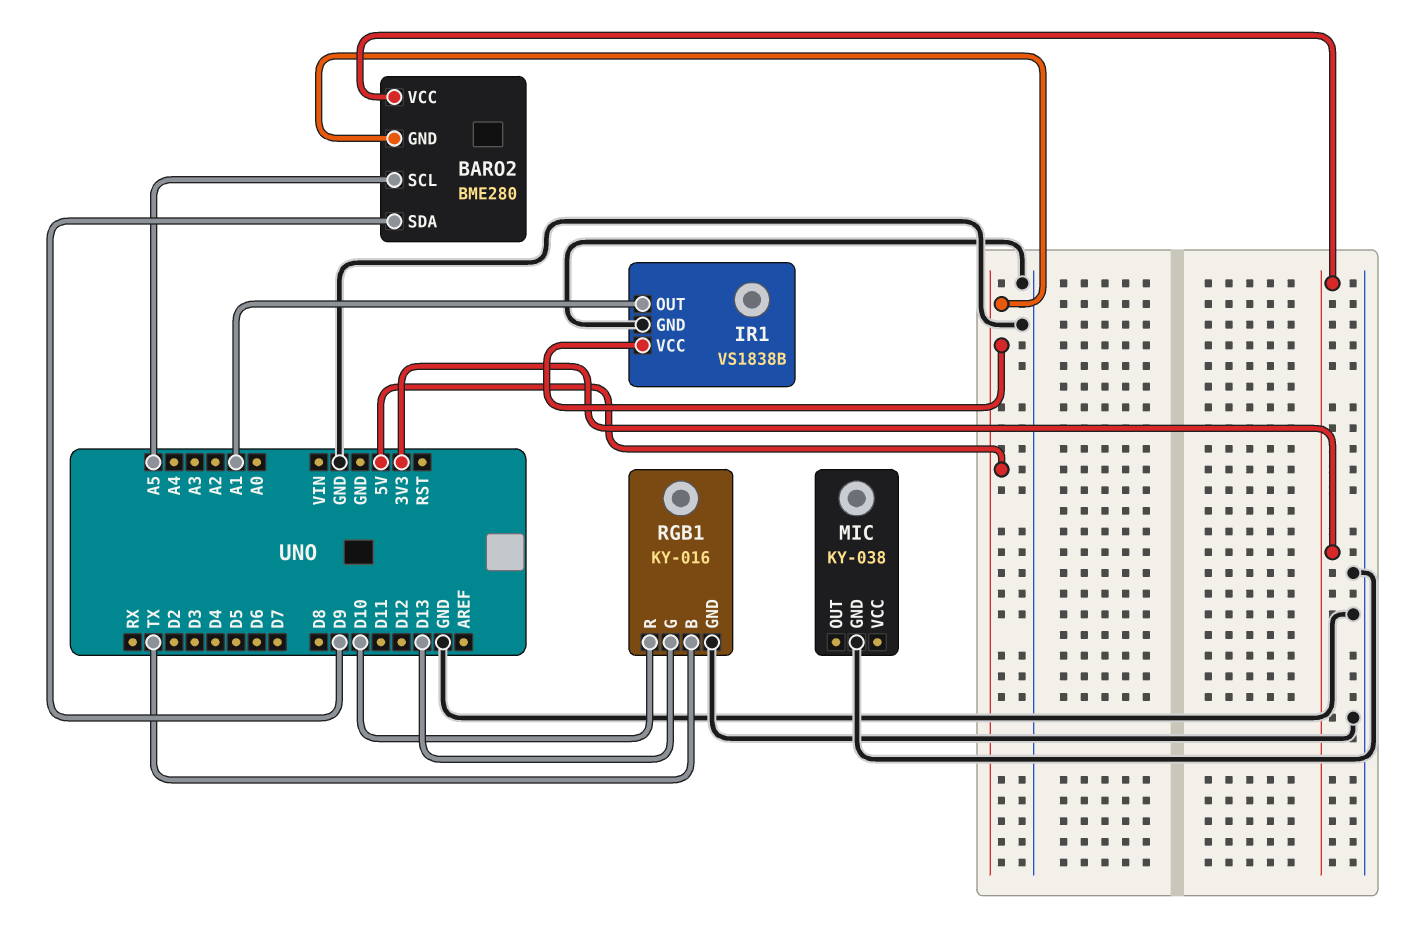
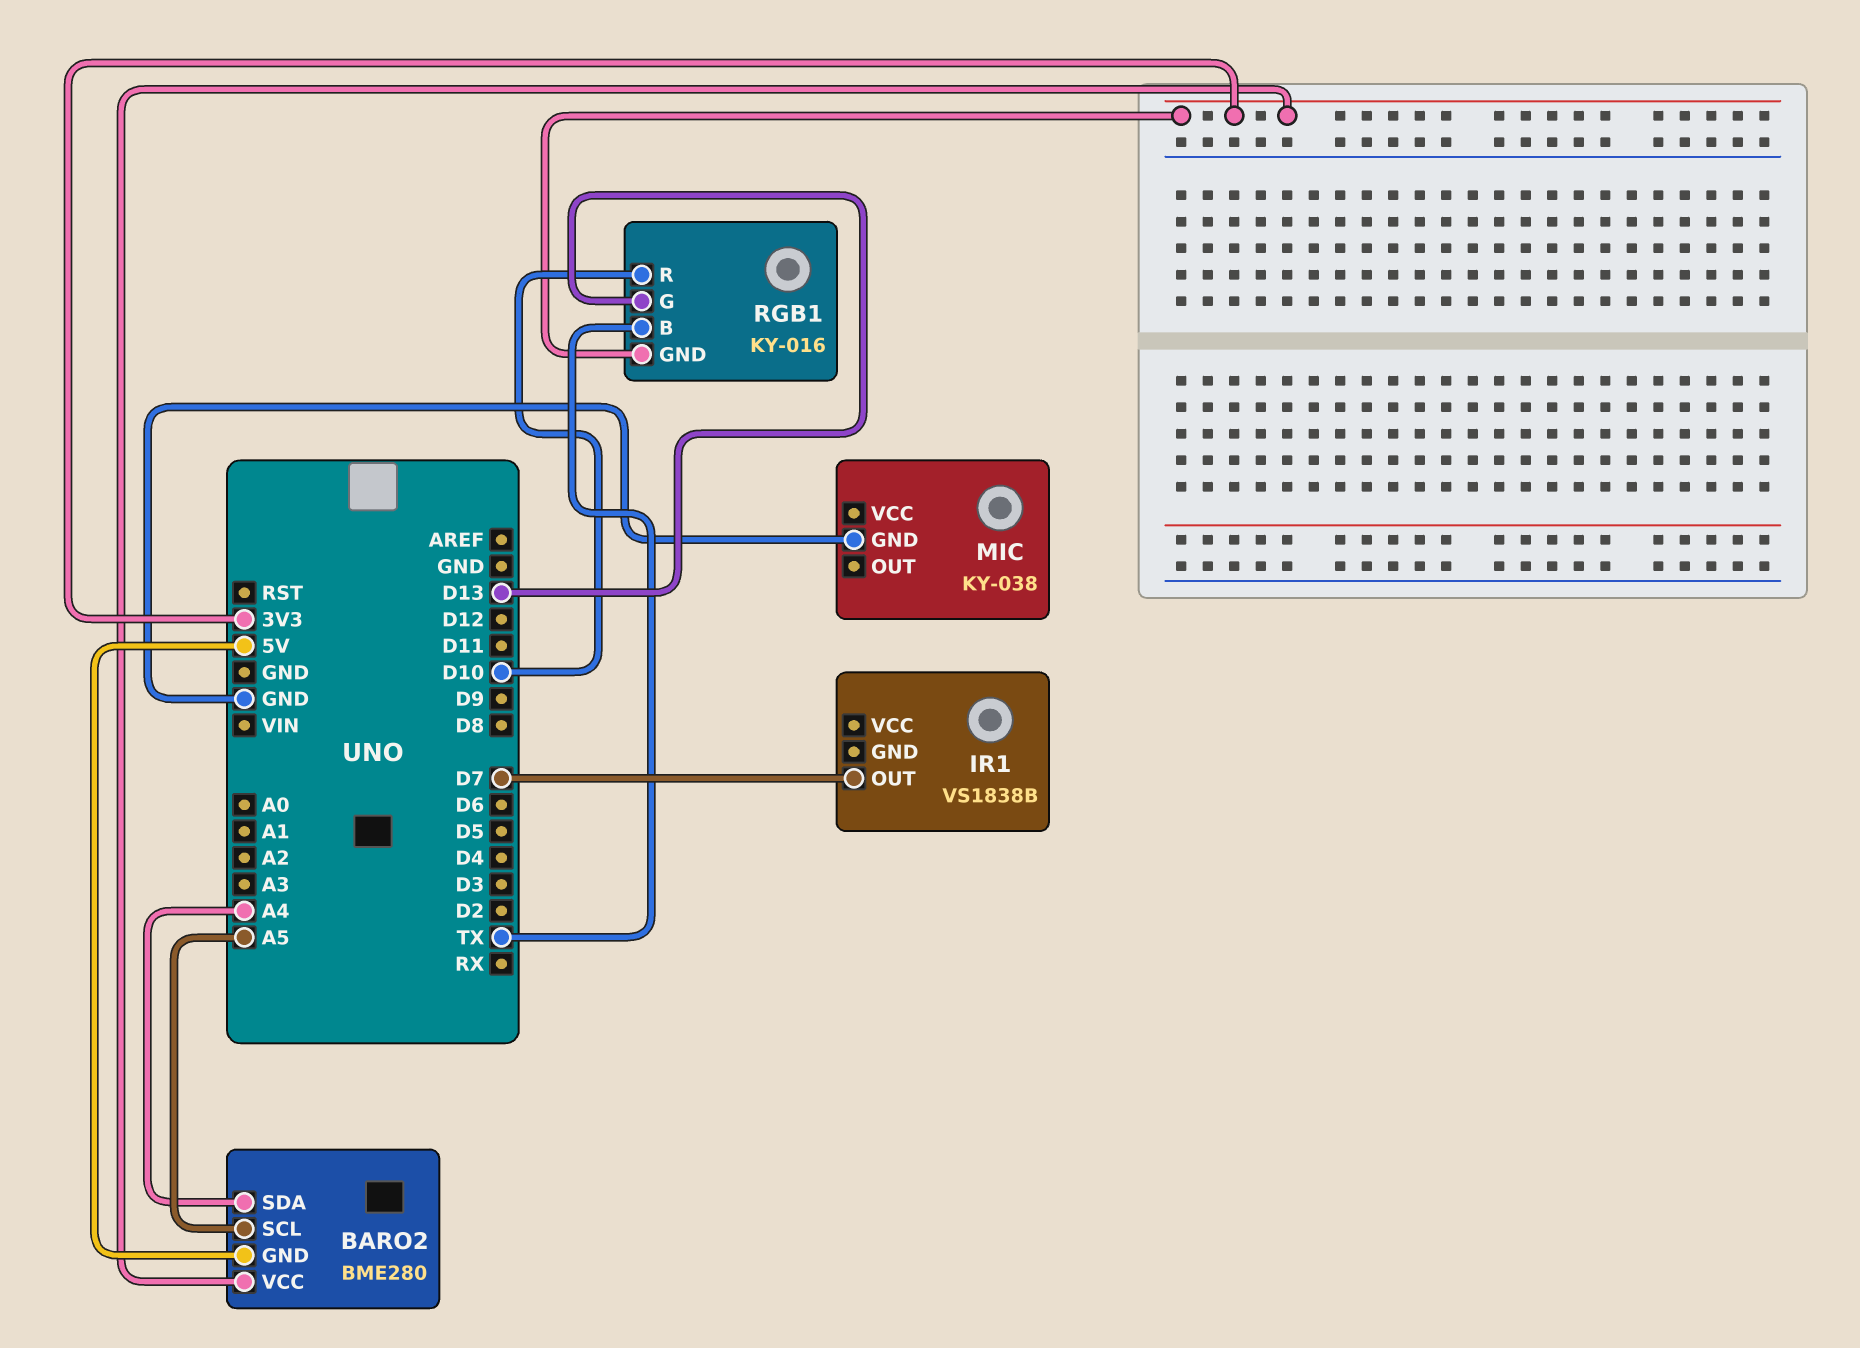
BARO2 pin SDA: D9 -> A4
IR1 pin GND: GND -> none
IR1 pin OUT: A1 -> D7
IR1 pin VCC: 5V -> none
RGB1 pin GND: GND -> 3V3

